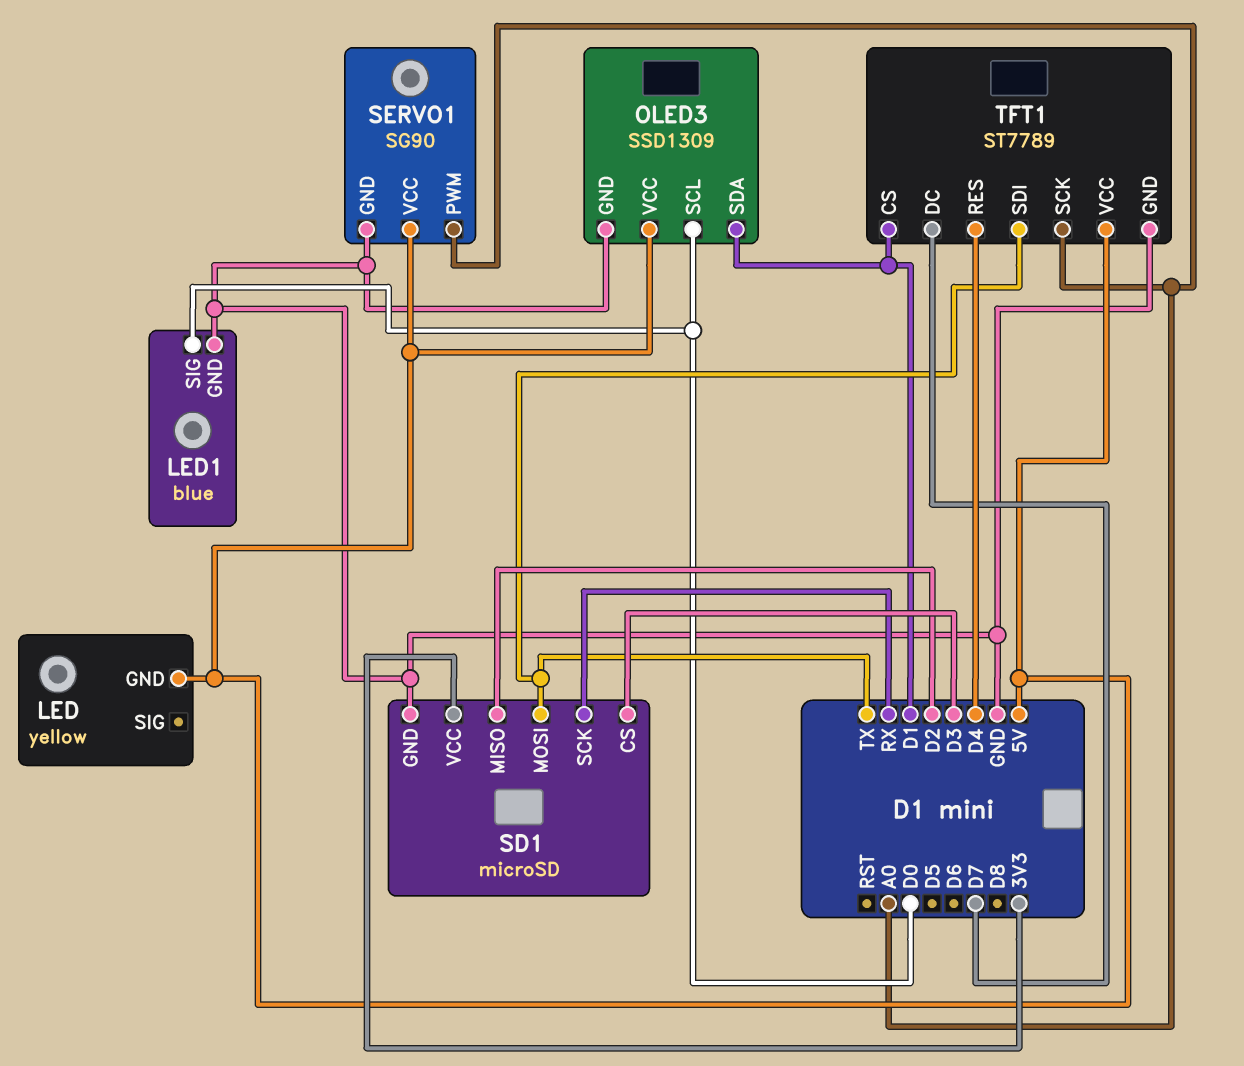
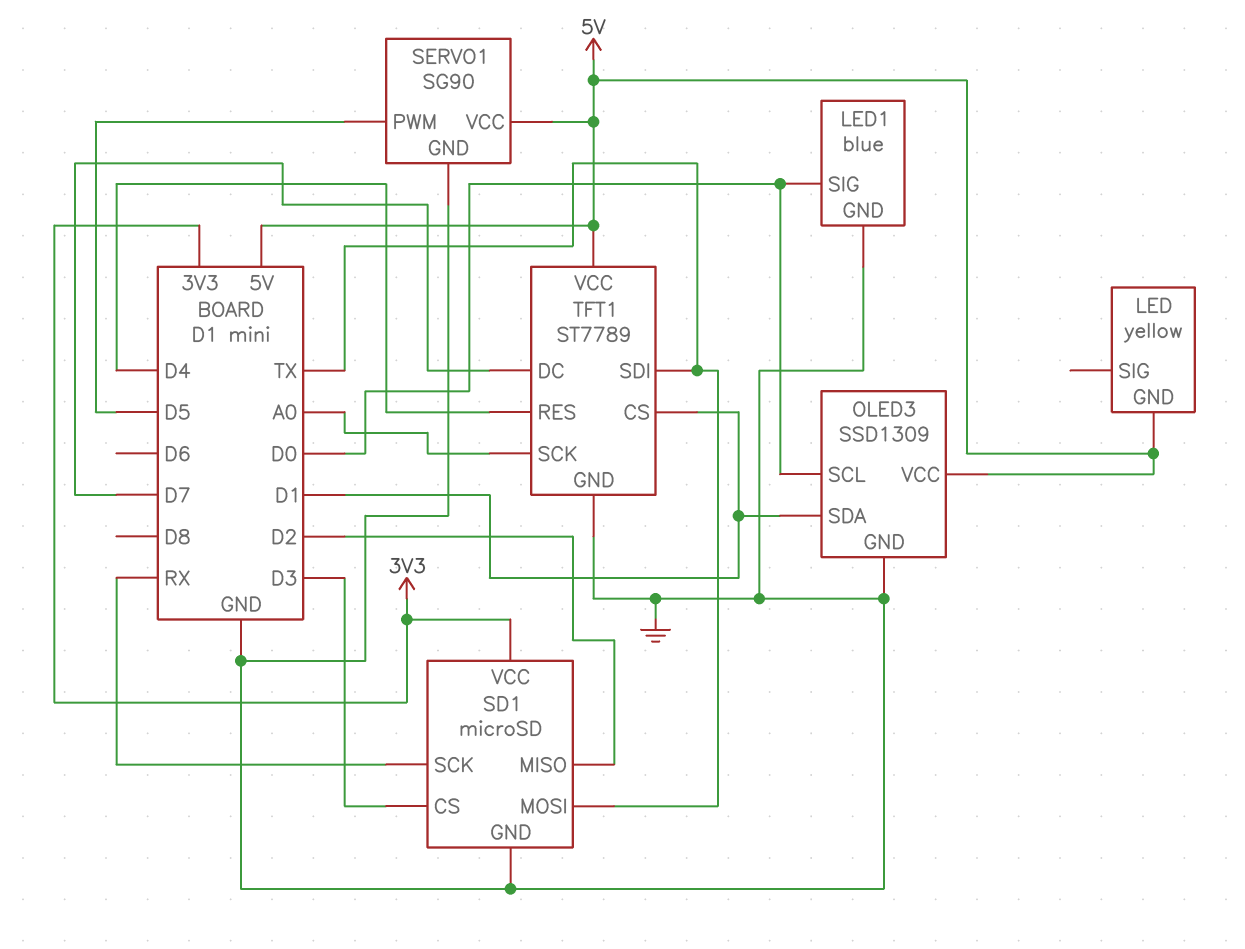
SERVO1 pin PWM: A0 -> D5

